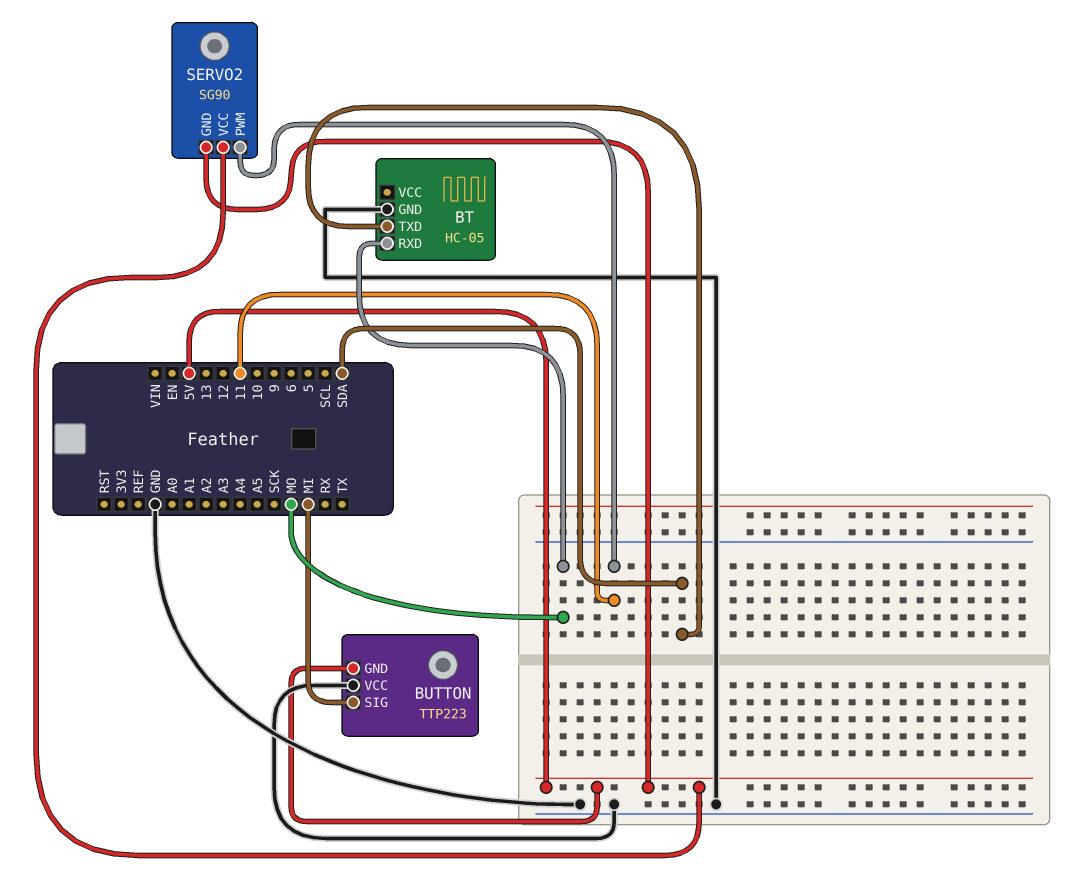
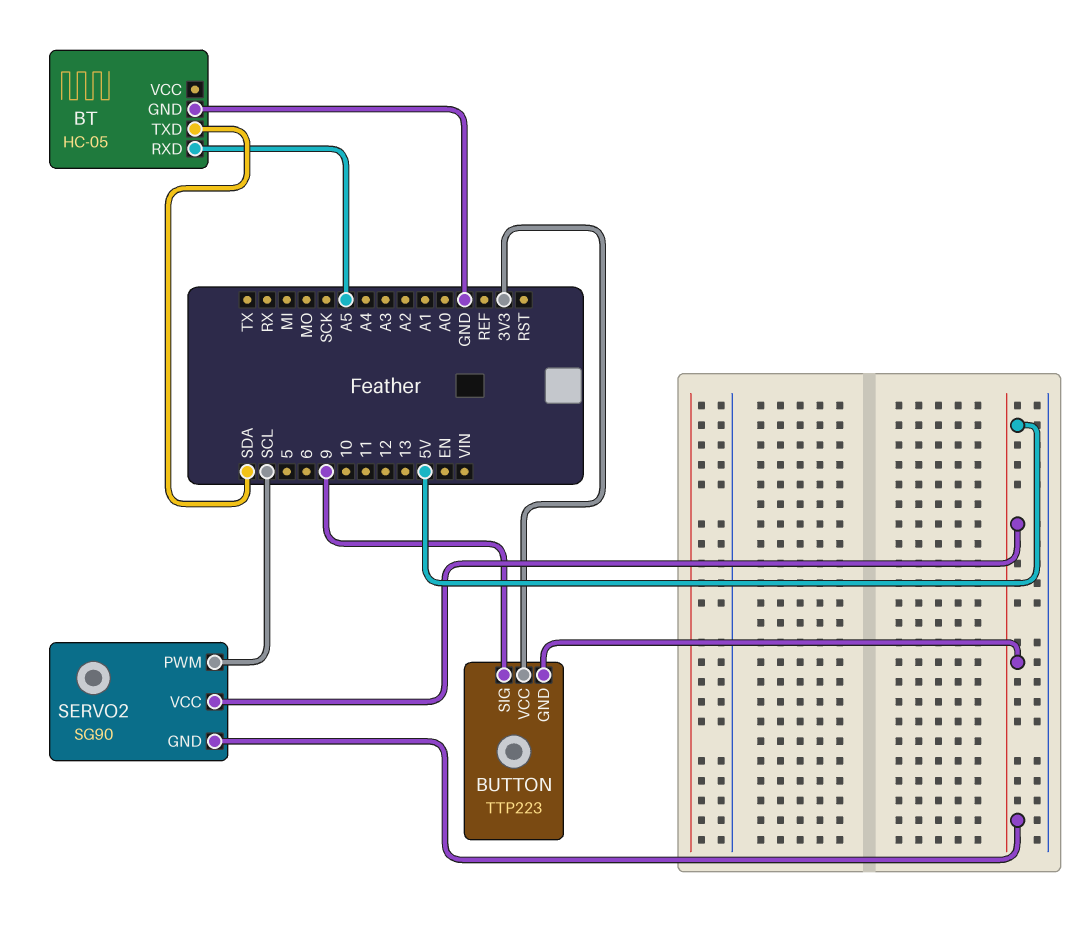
BT pin RXD: MO -> A5
BUTTON pin SIG: MI -> 9
BUTTON pin VCC: GND -> 3V3
SERVO2 pin PWM: 11 -> SCL

